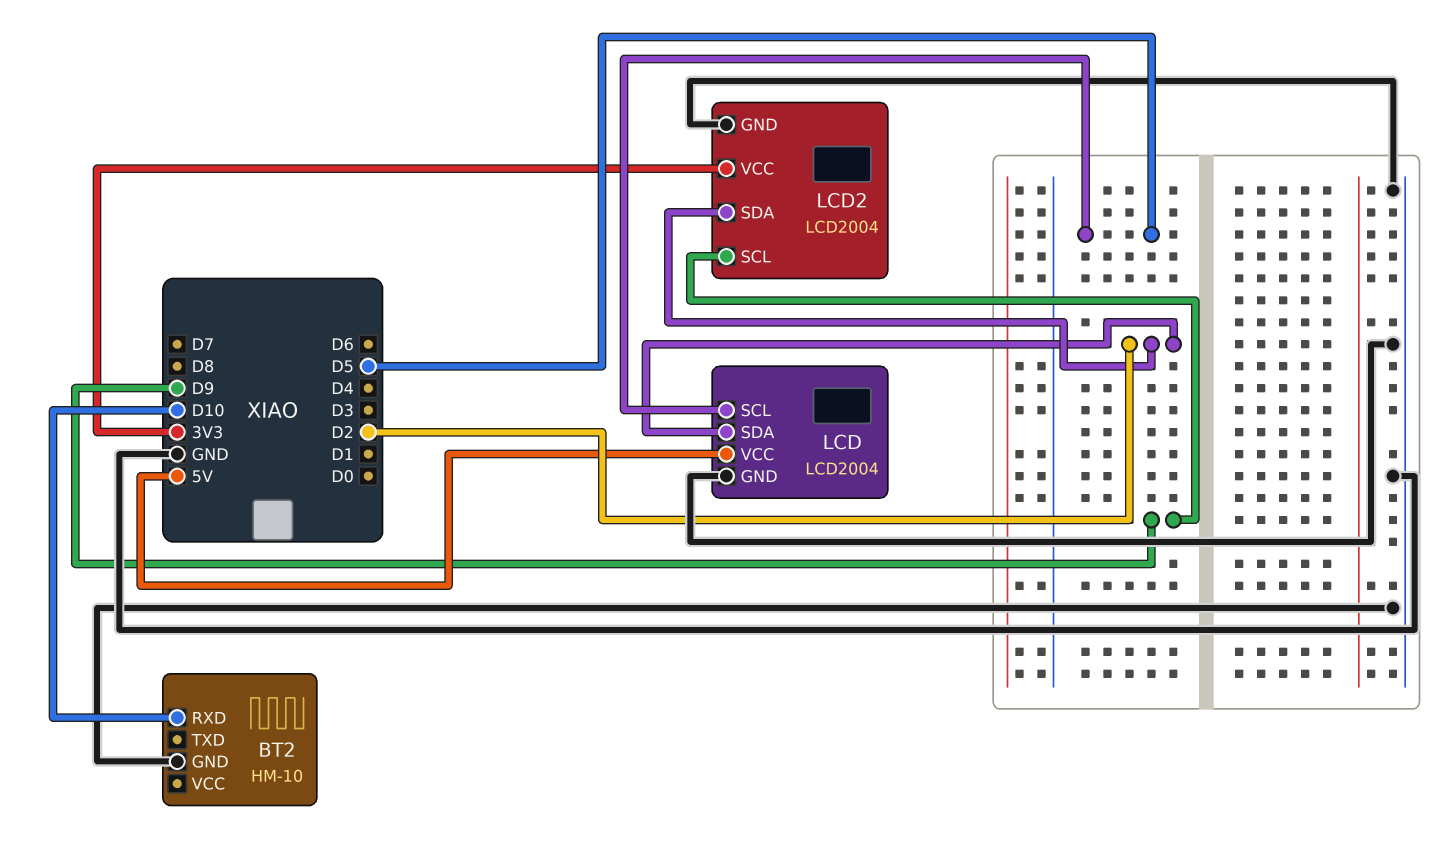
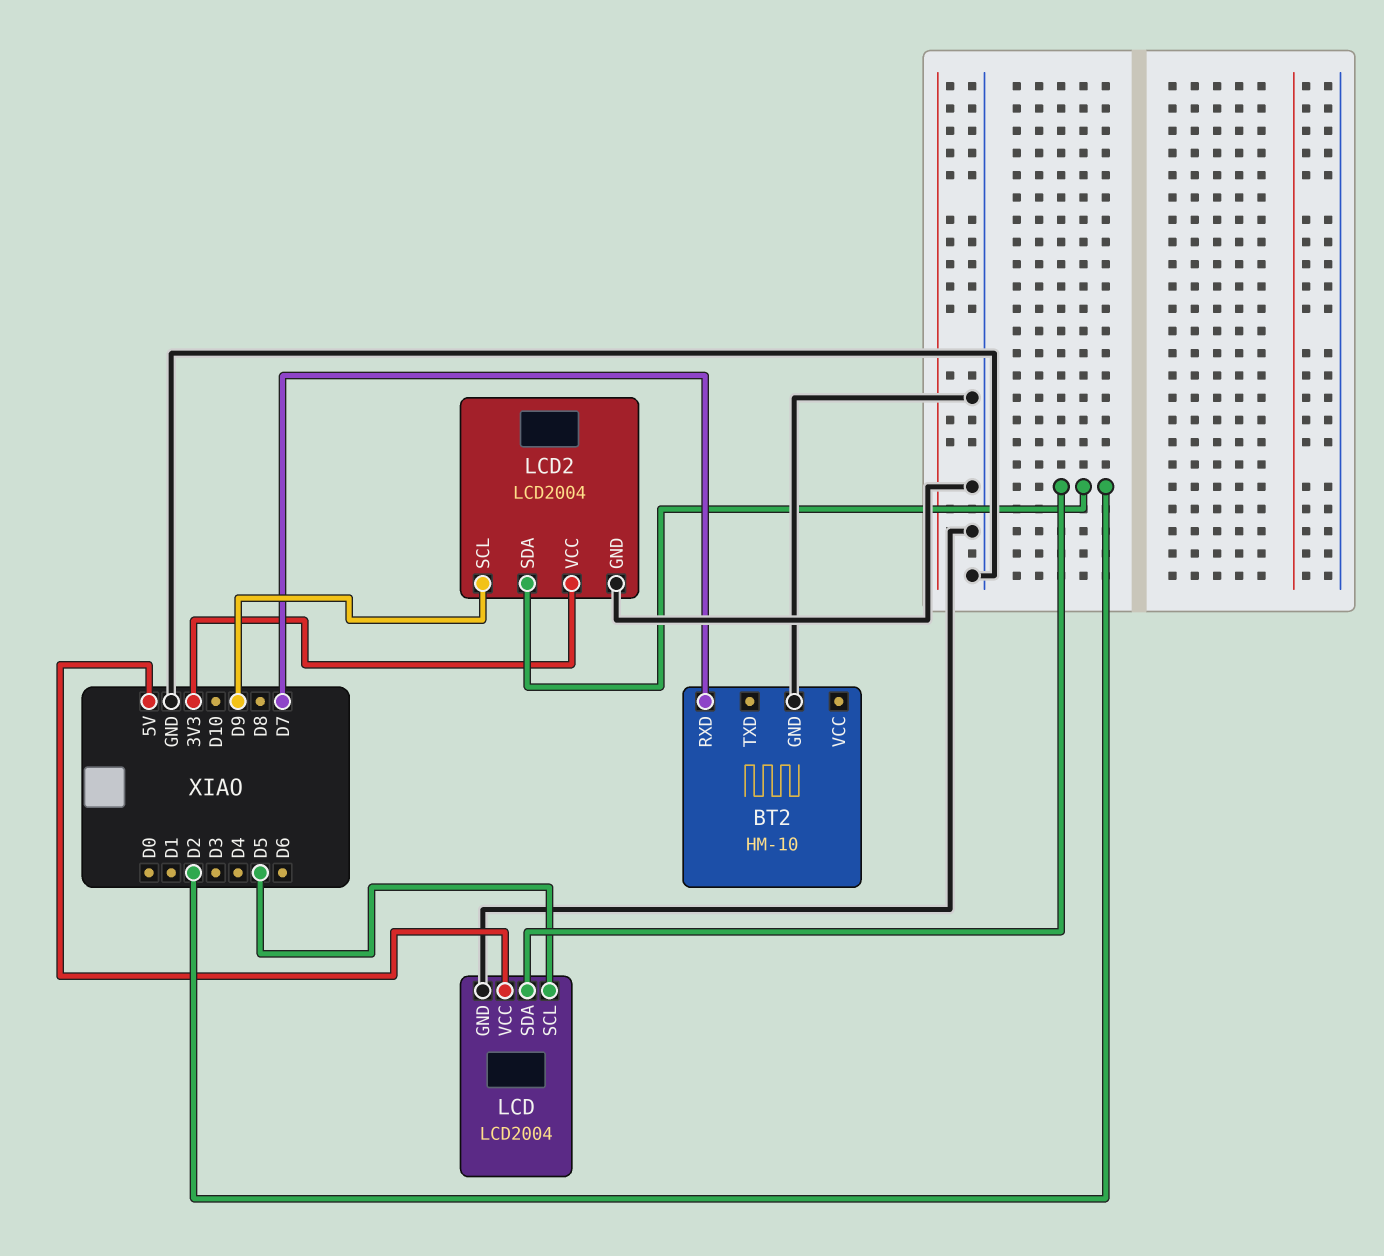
BT2 pin RXD: D10 -> D7

